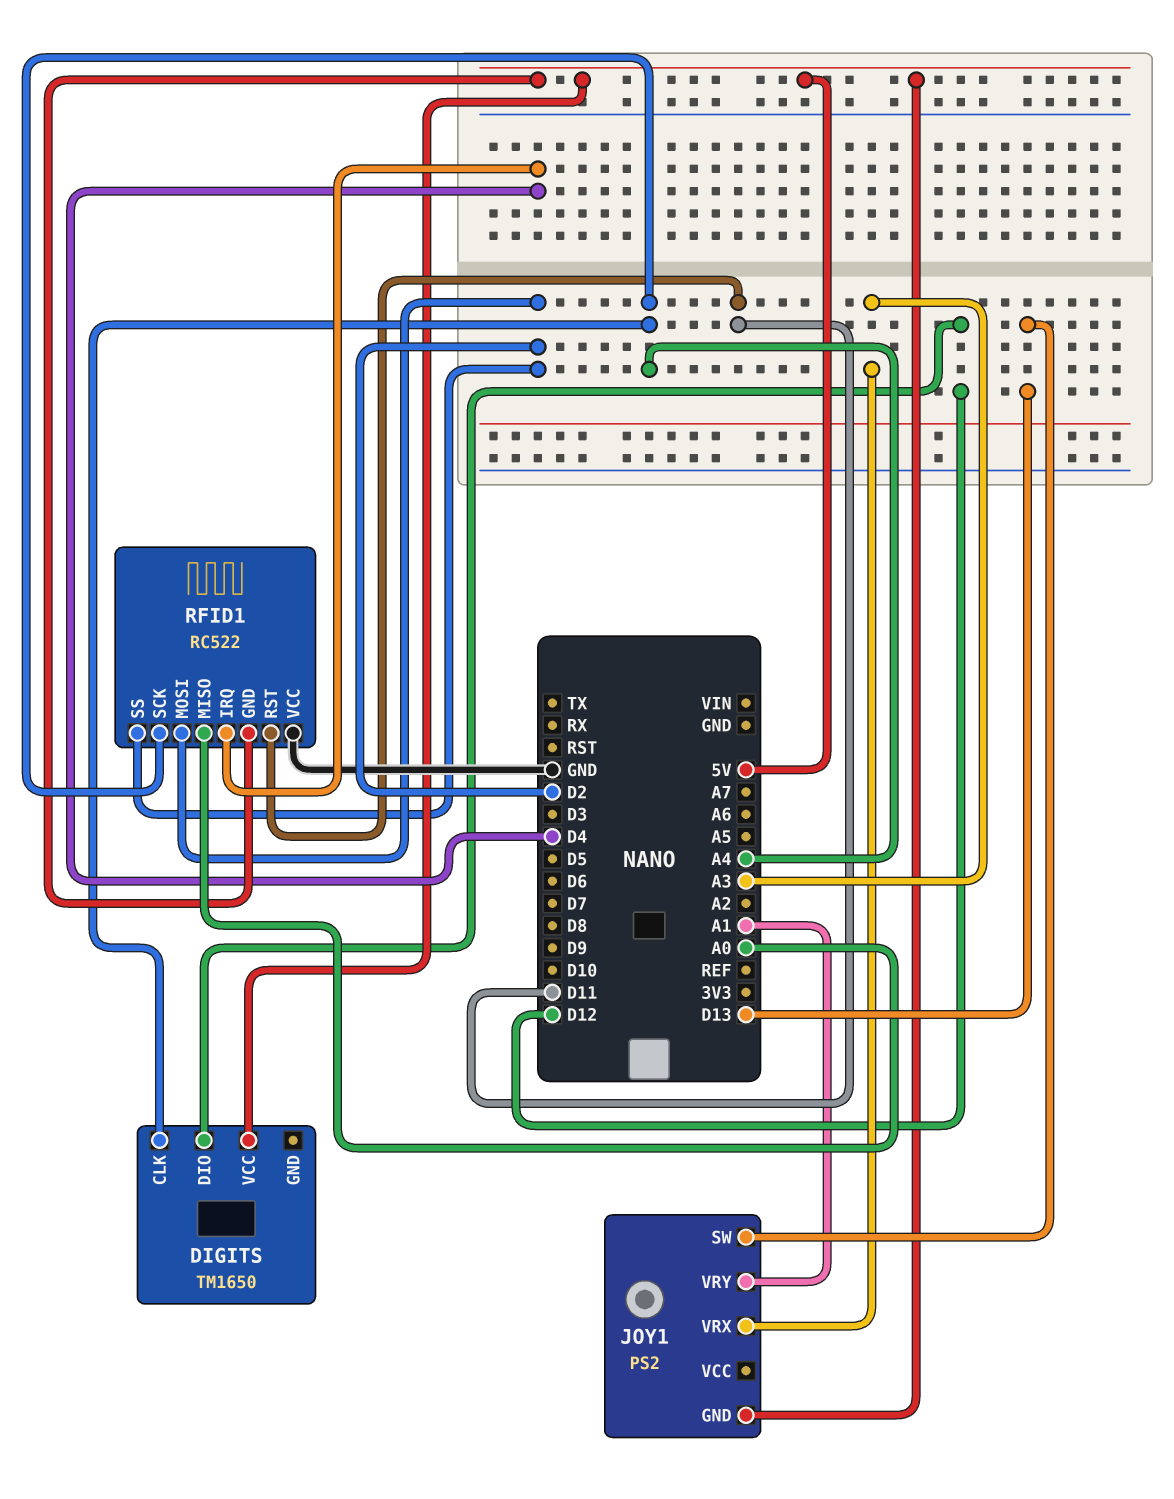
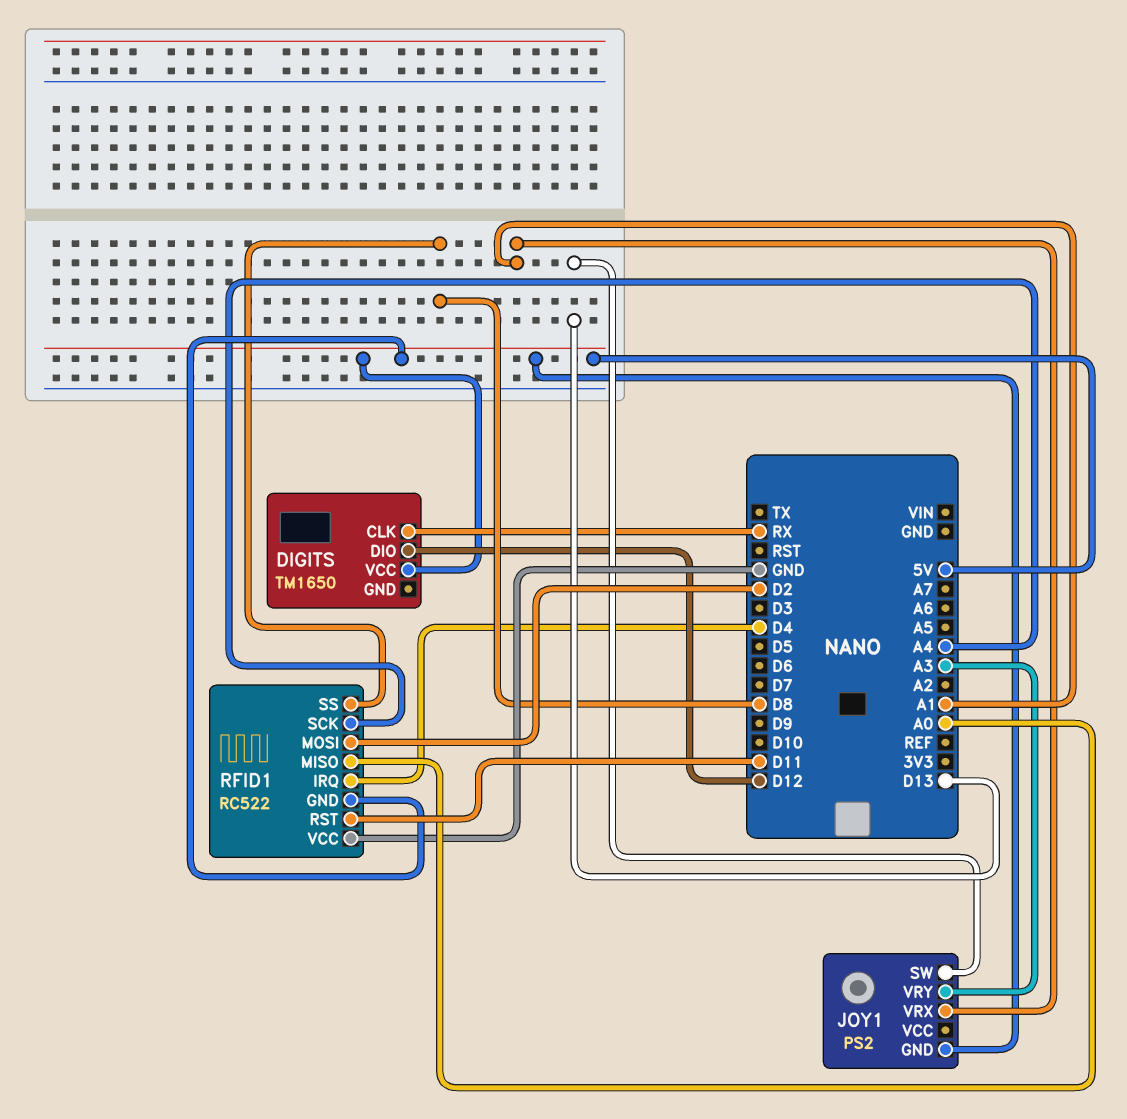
DIGITS pin CLK: A4 -> RX
JOY1 pin VRX: A3 -> A1
JOY1 pin VRY: A1 -> A3
RFID1 pin SS: D2 -> D8

